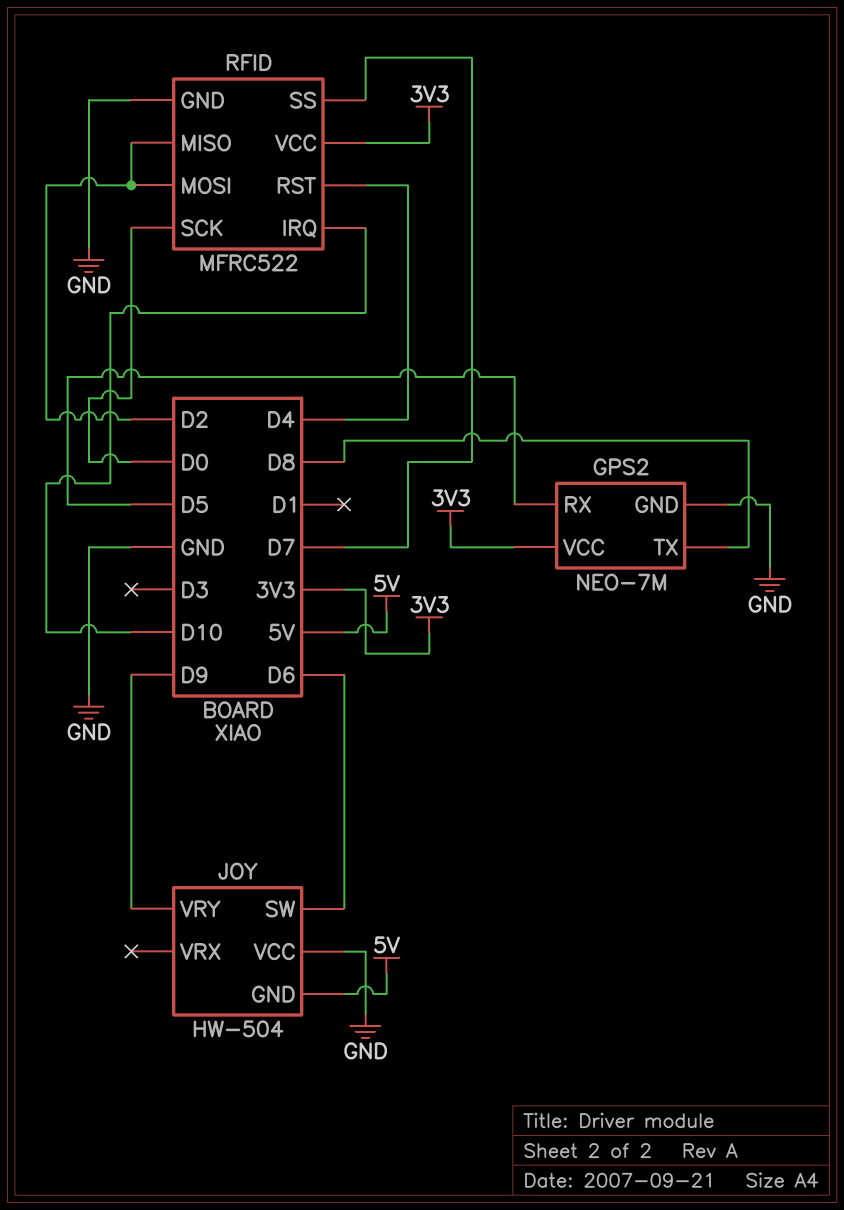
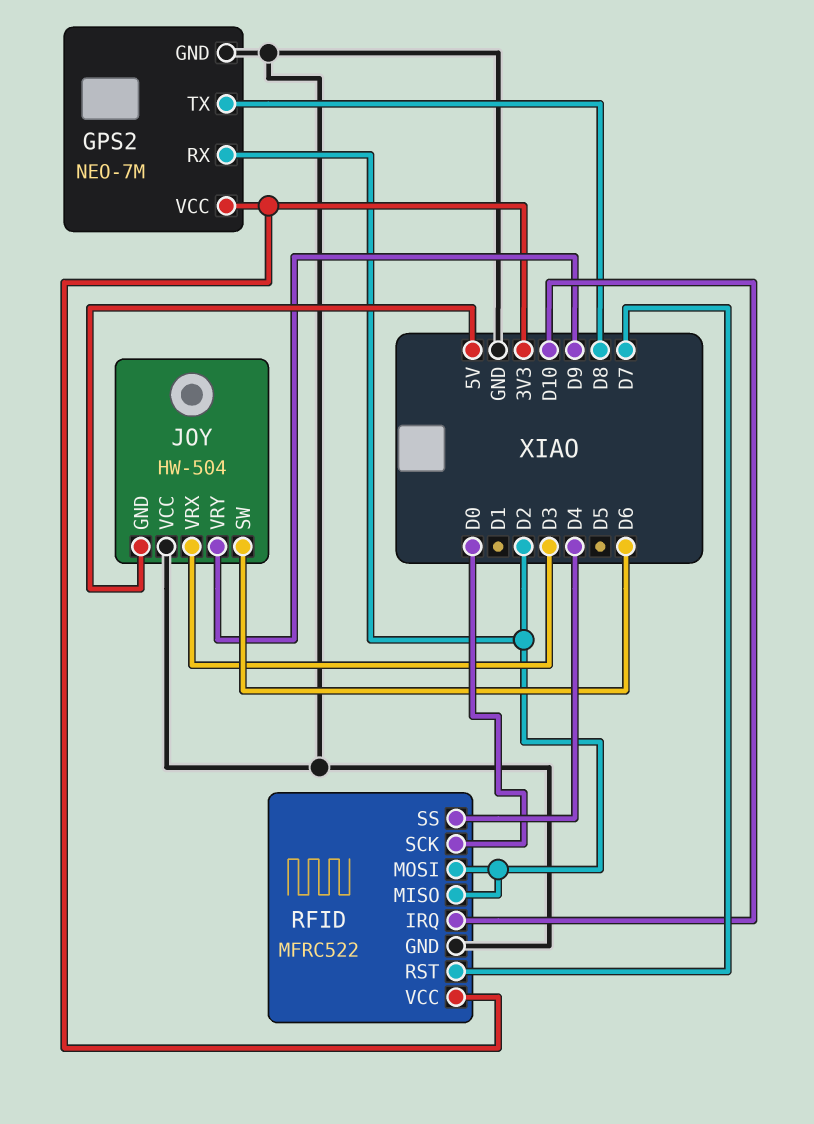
GPS2 pin RX: D5 -> D2
JOY pin VRX: none -> D3
RFID pin RST: D4 -> D7
RFID pin SS: D7 -> D4

